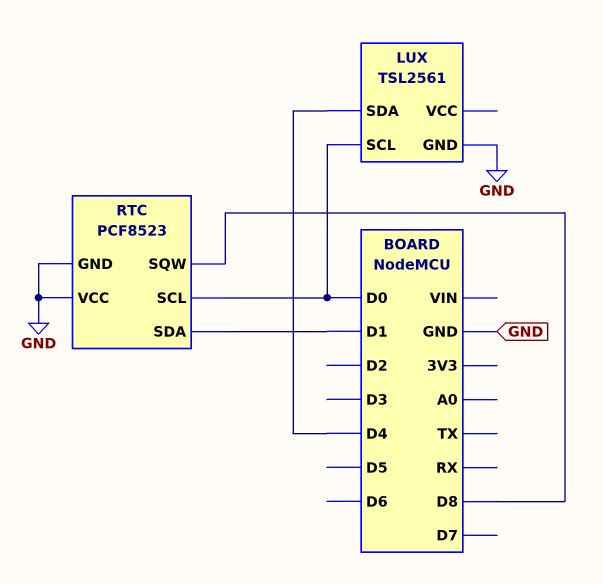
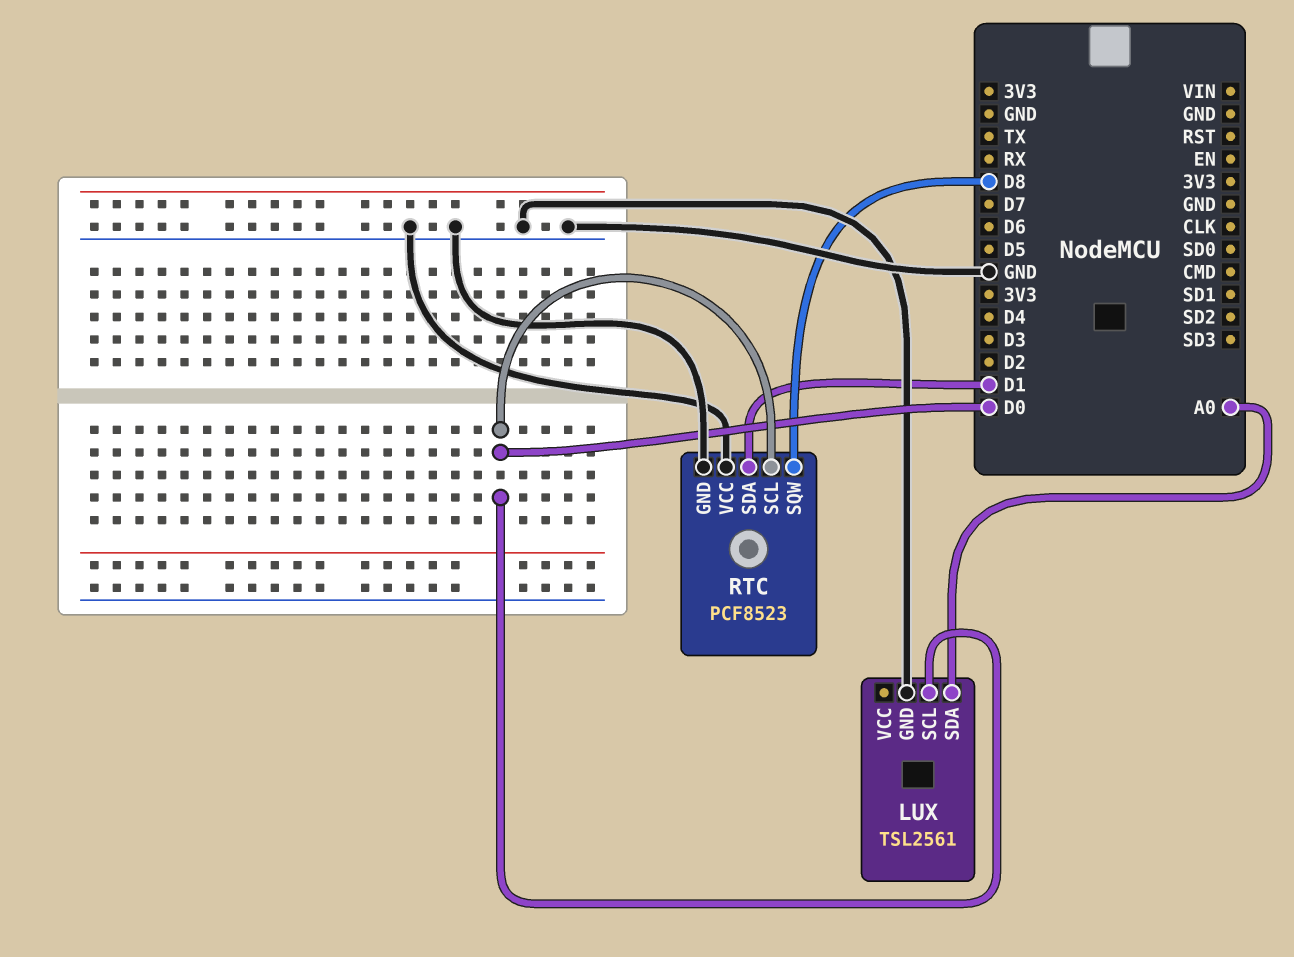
LUX pin SDA: D4 -> A0

